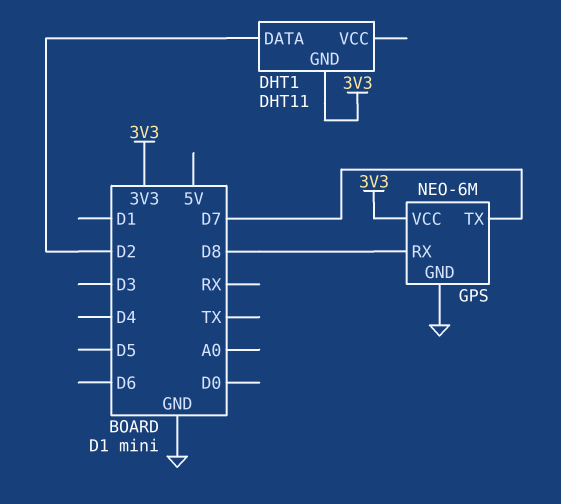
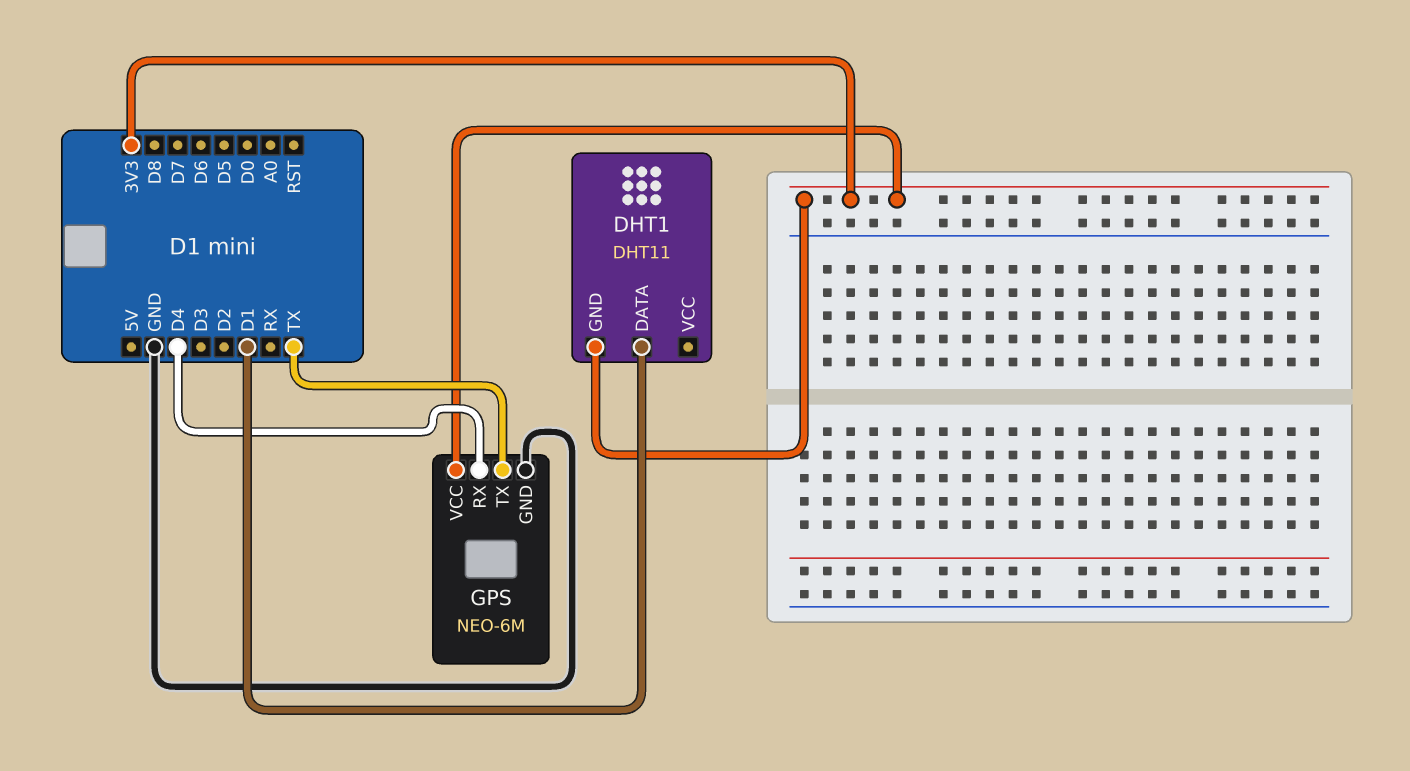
DHT1 pin DATA: D2 -> D1
GPS pin RX: D8 -> D4
GPS pin TX: D7 -> TX

